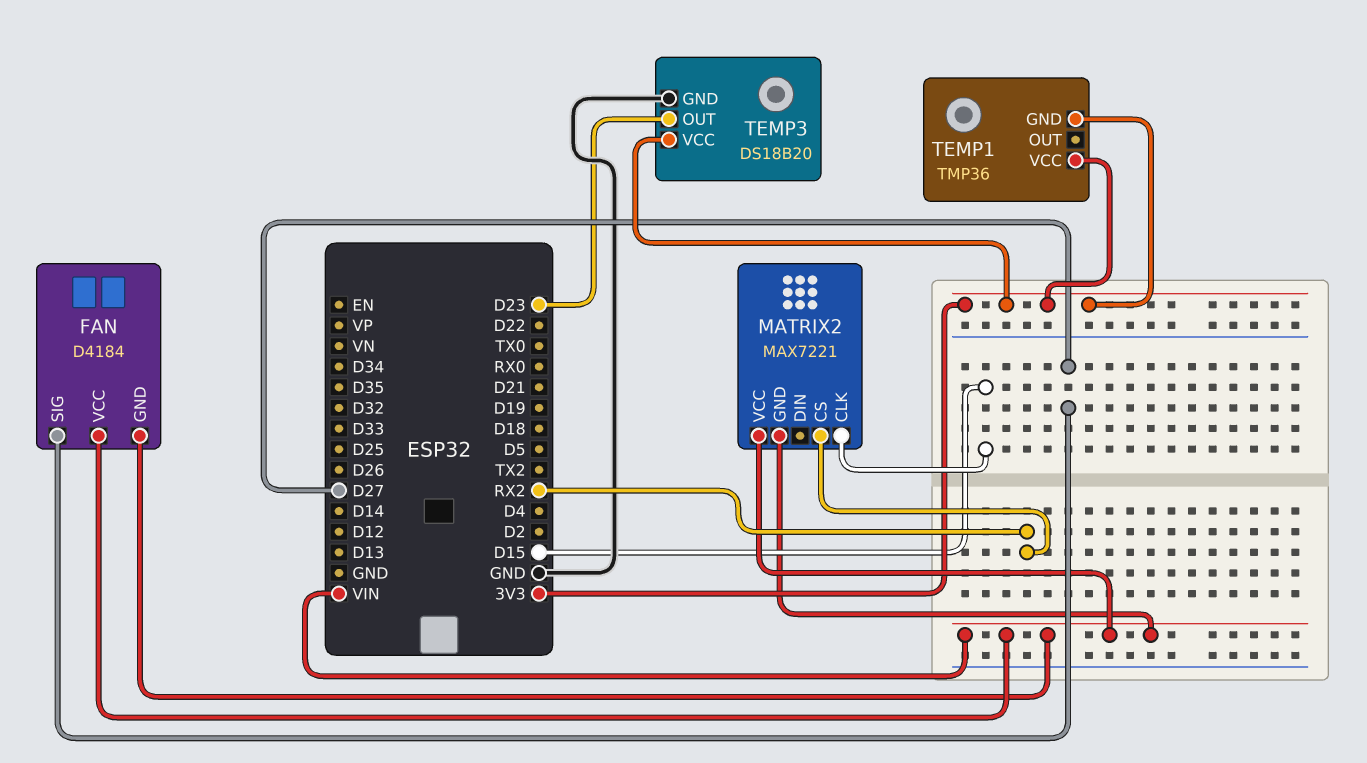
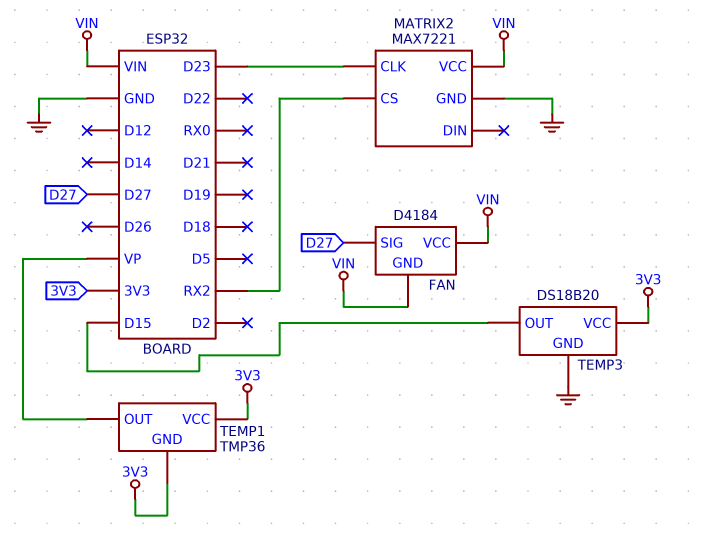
MATRIX2 pin CLK: D15 -> D23
MATRIX2 pin GND: VIN -> GND
TEMP1 pin OUT: none -> VP
TEMP3 pin OUT: D23 -> D15

